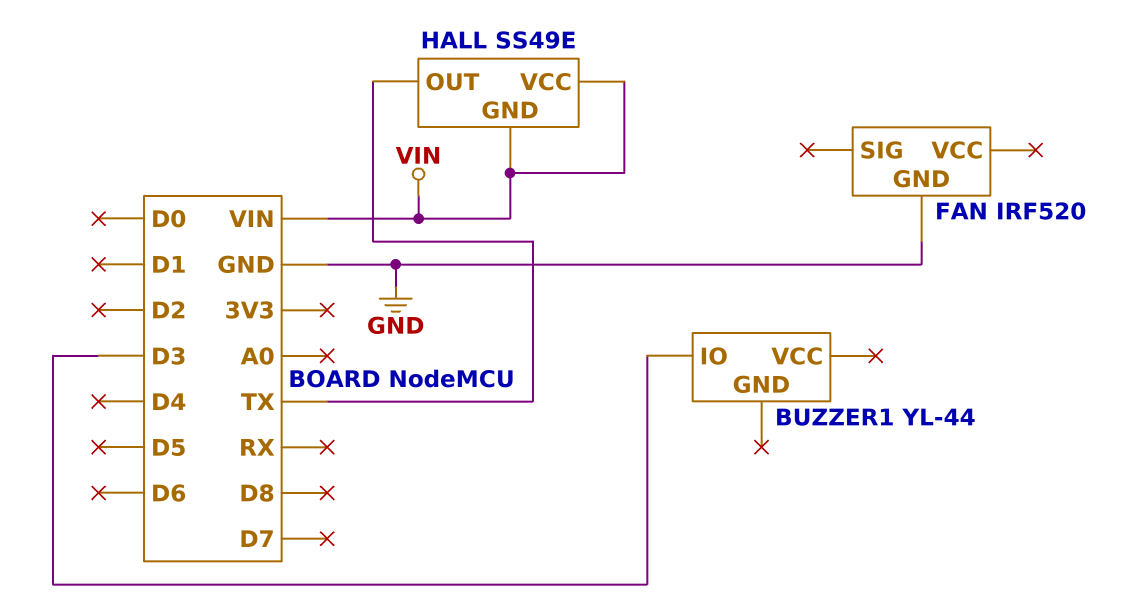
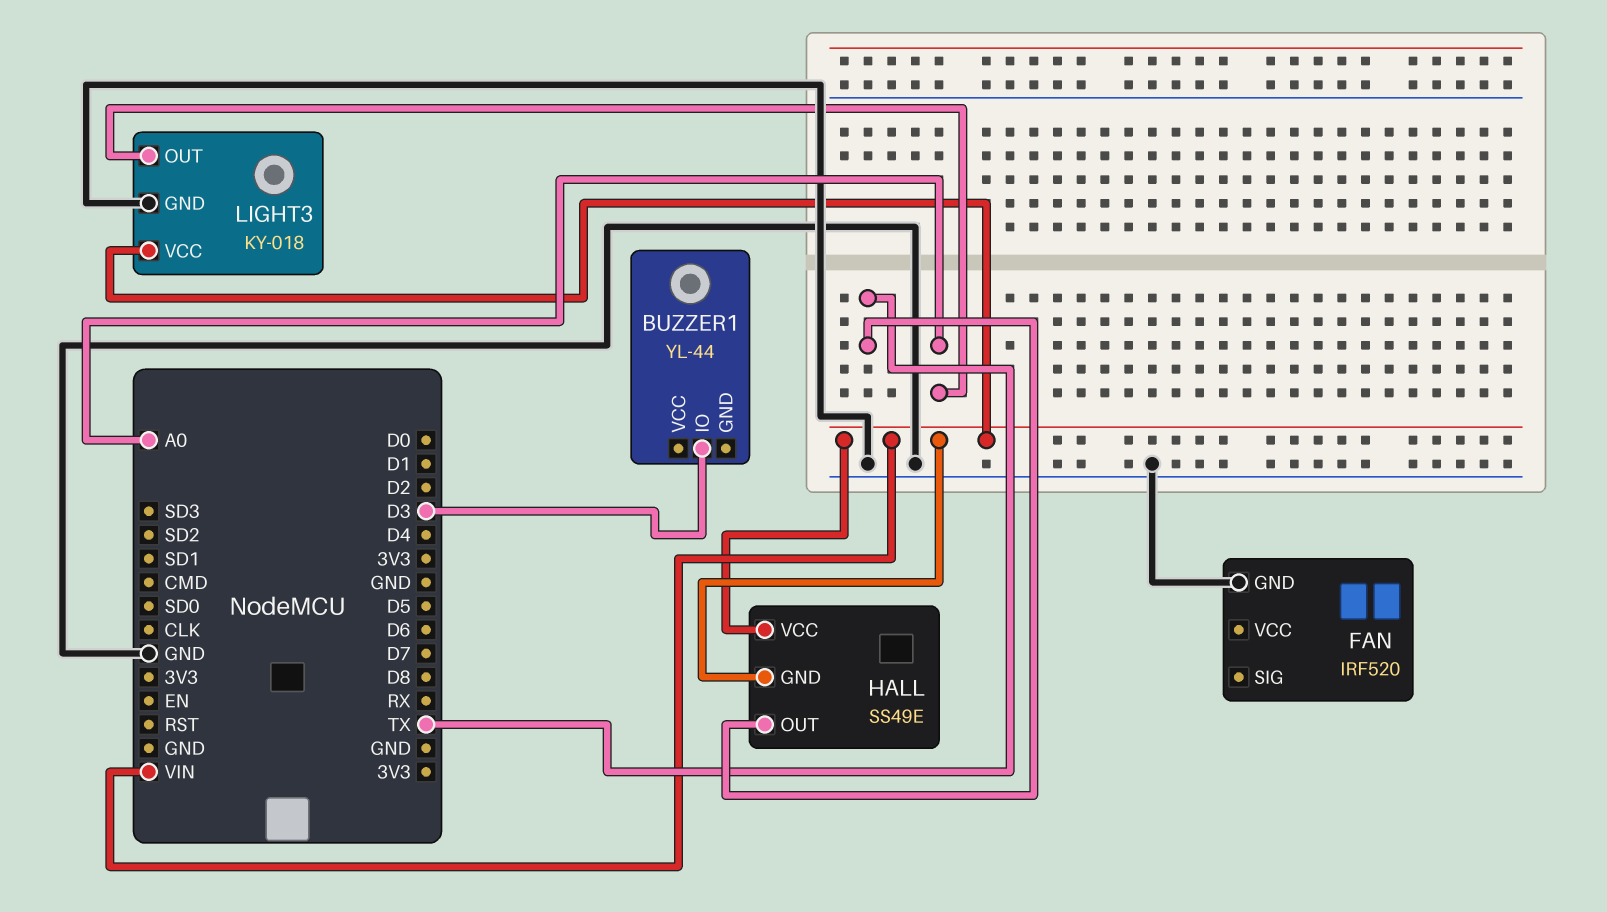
LIGHT3: none -> KY-018
LIGHT3 pin GND: none -> GND
LIGHT3 pin OUT: none -> A0
LIGHT3 pin VCC: none -> VIN

